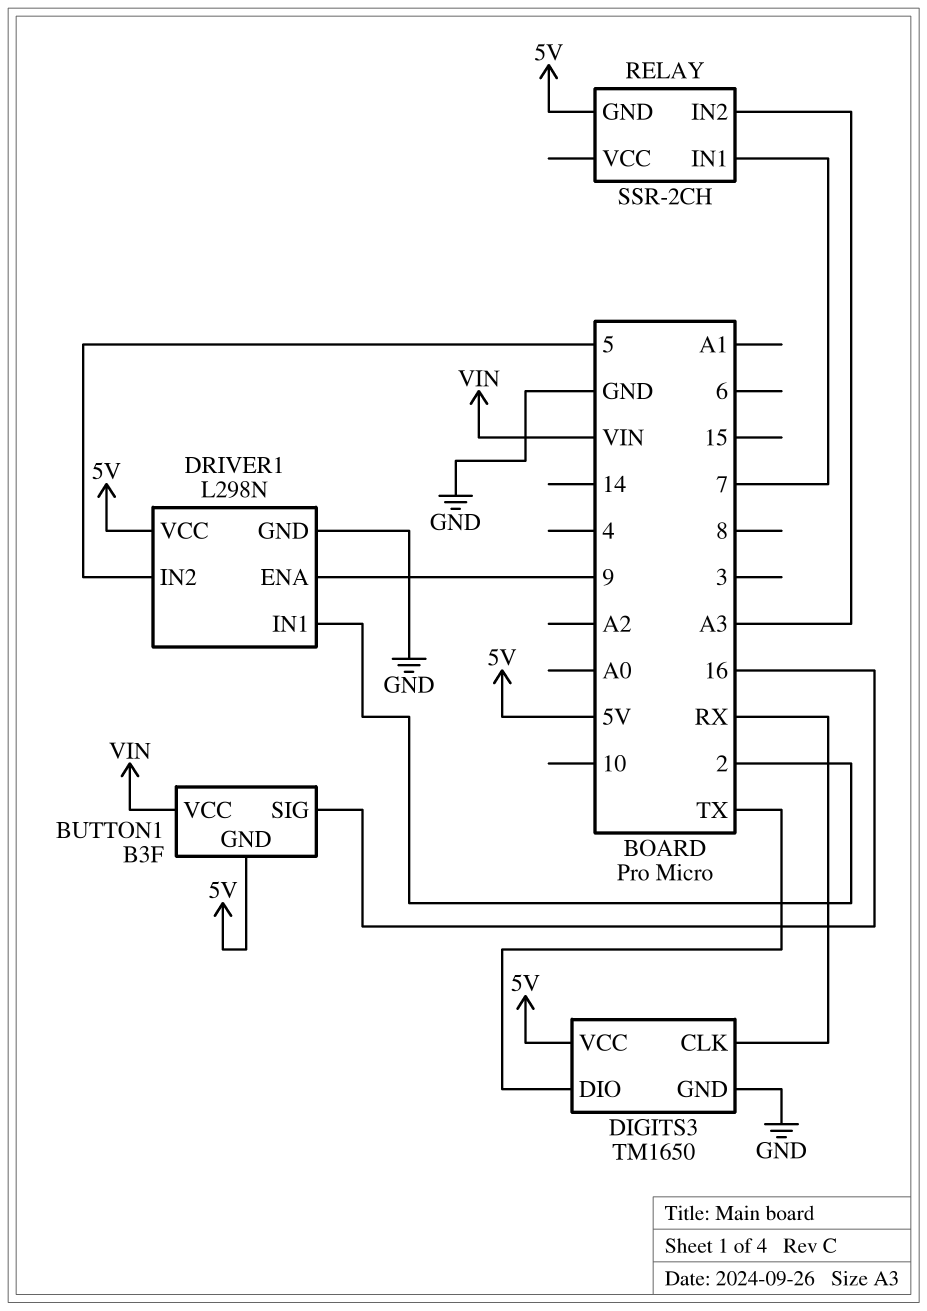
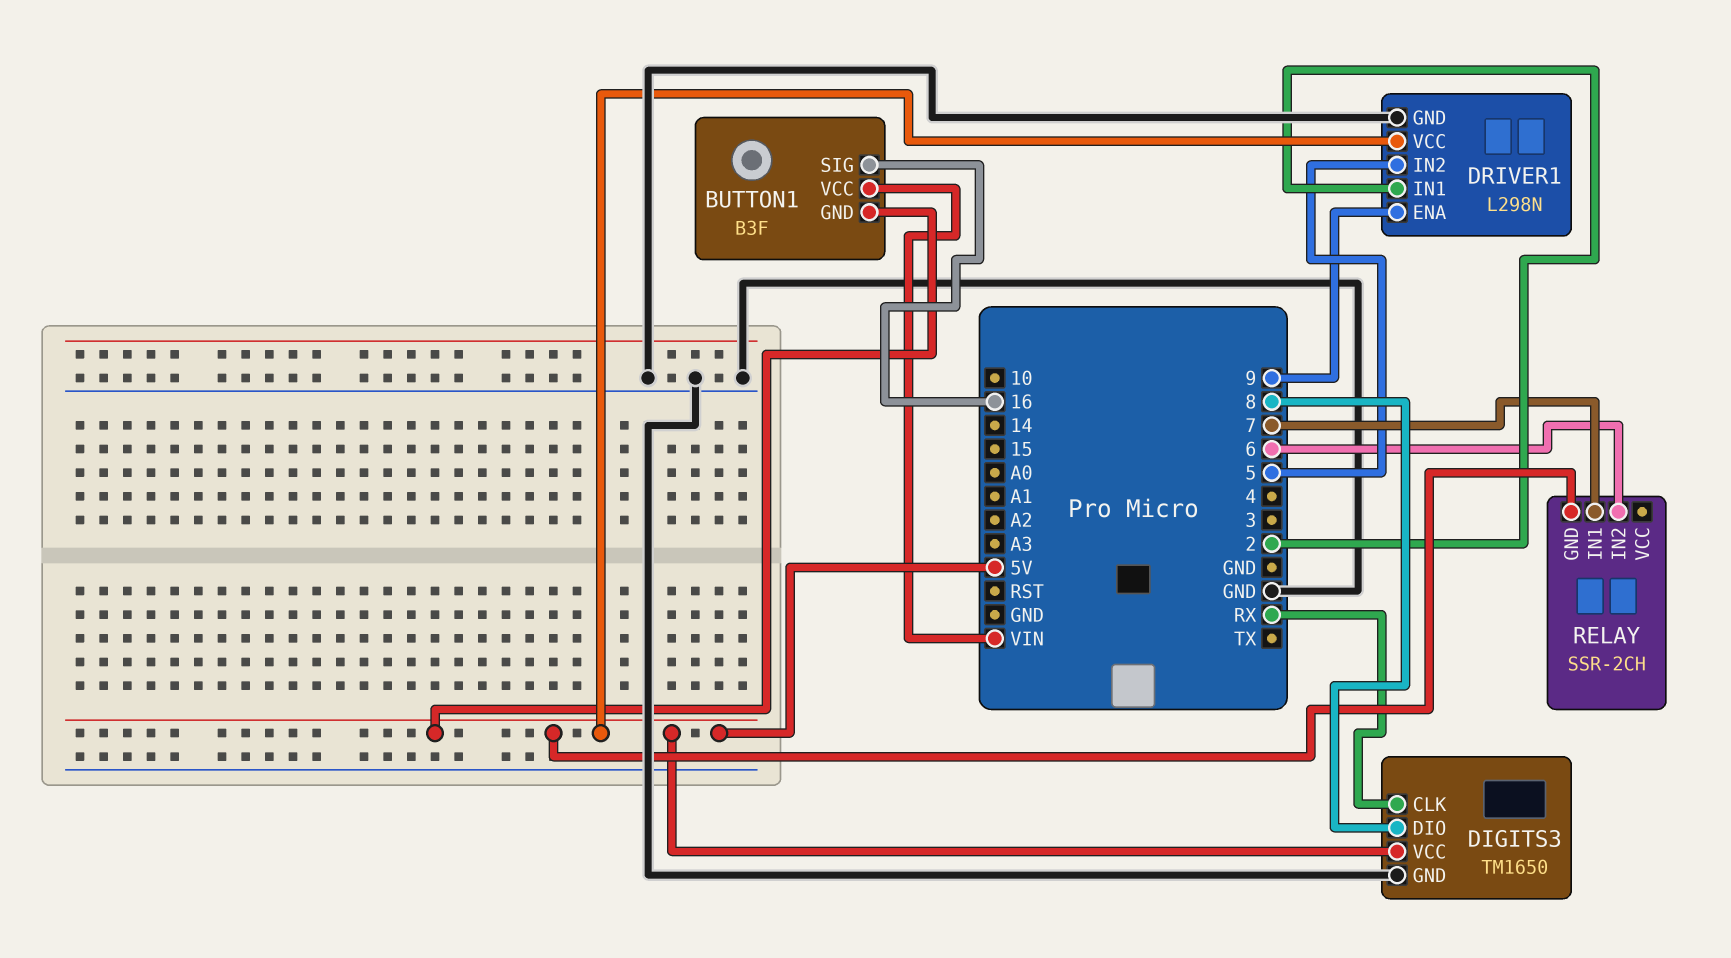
DIGITS3 pin DIO: TX -> 8
RELAY pin IN2: A3 -> 6

